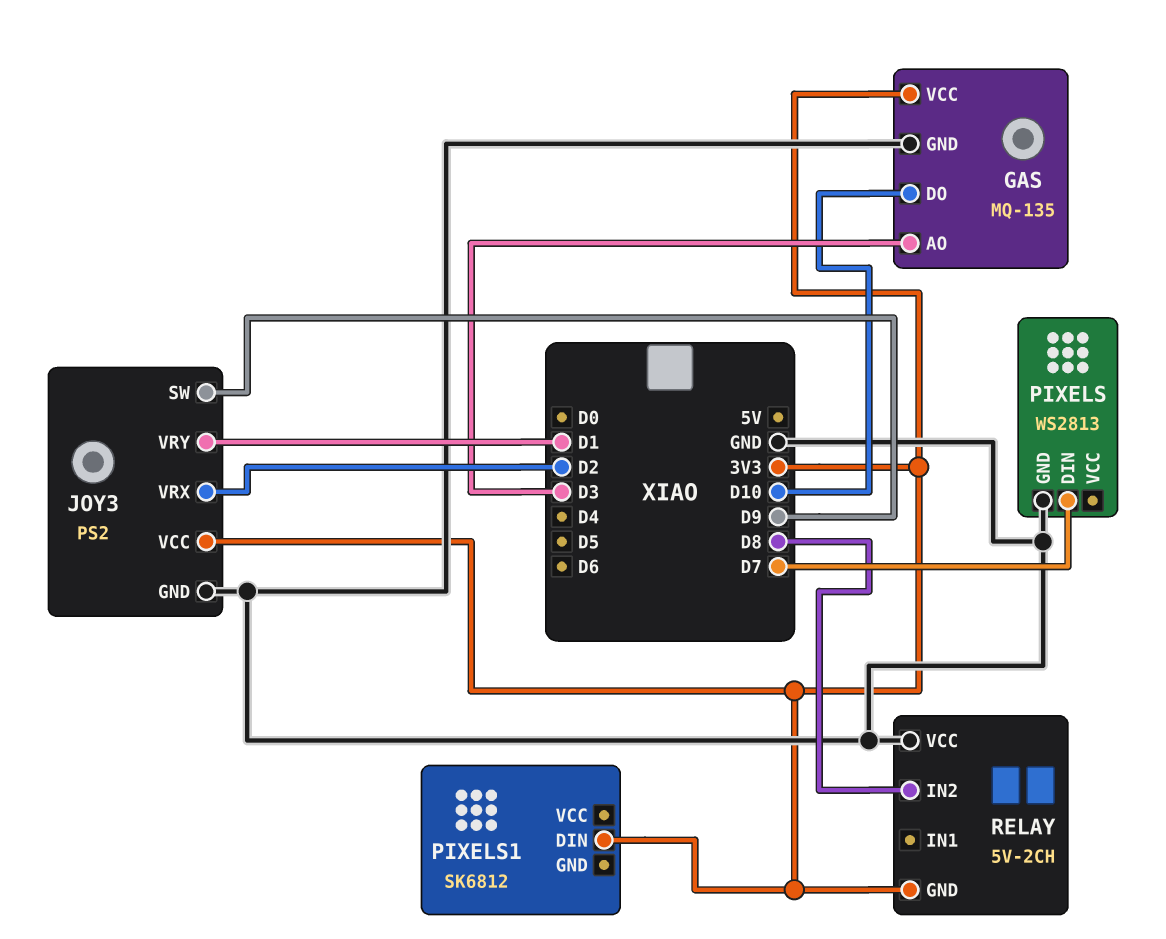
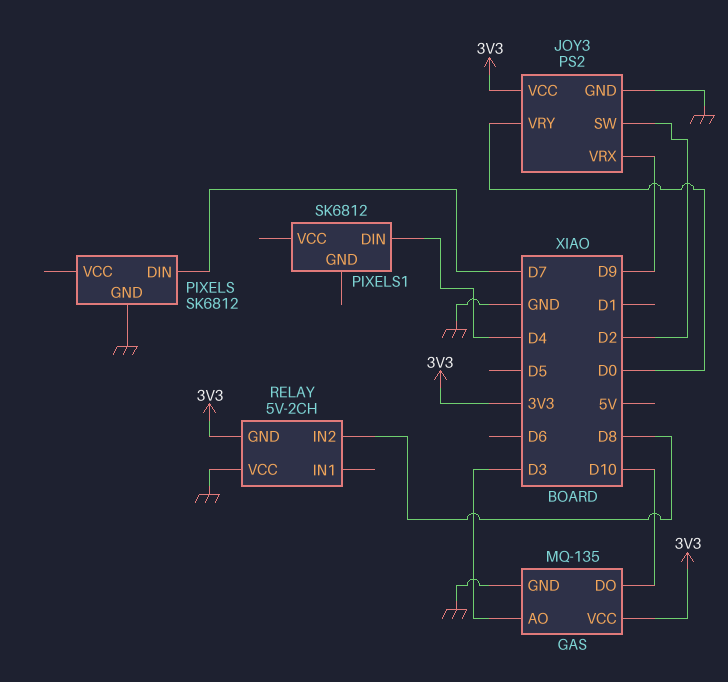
JOY3 pin SW: D9 -> D2
JOY3 pin VRX: D2 -> D9
JOY3 pin VRY: D1 -> D0
PIXELS: WS2813 -> SK6812
PIXELS1 pin DIN: 3V3 -> D4

